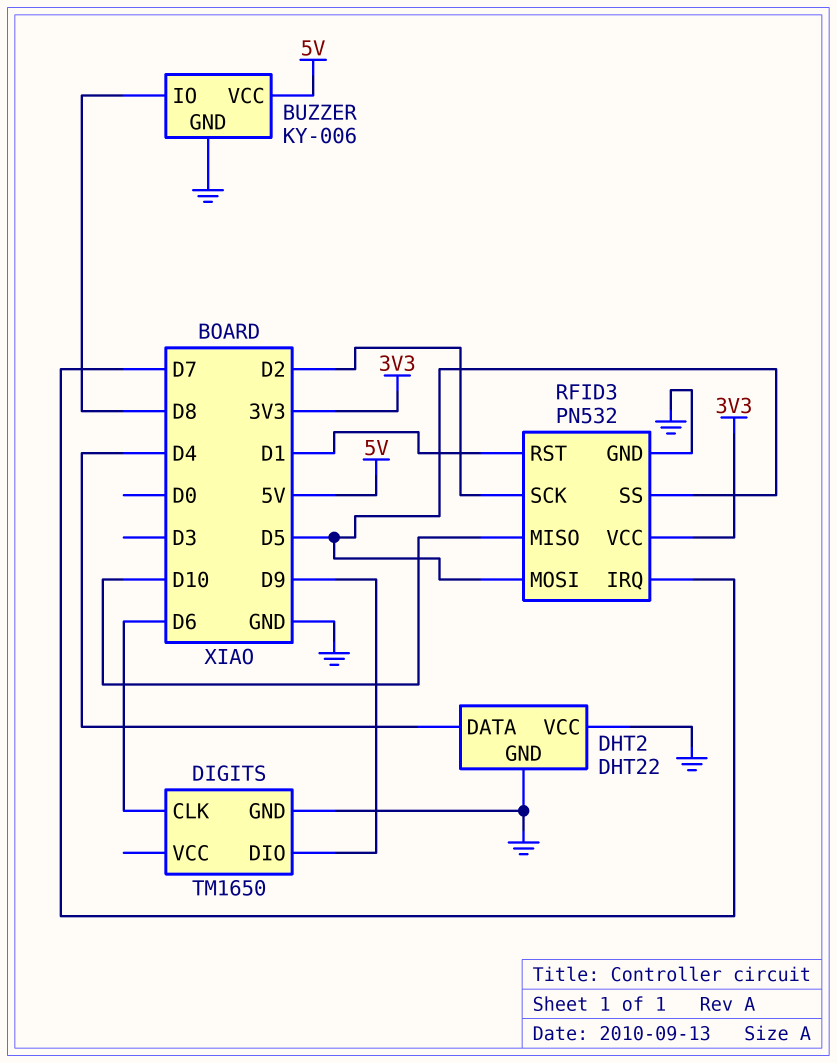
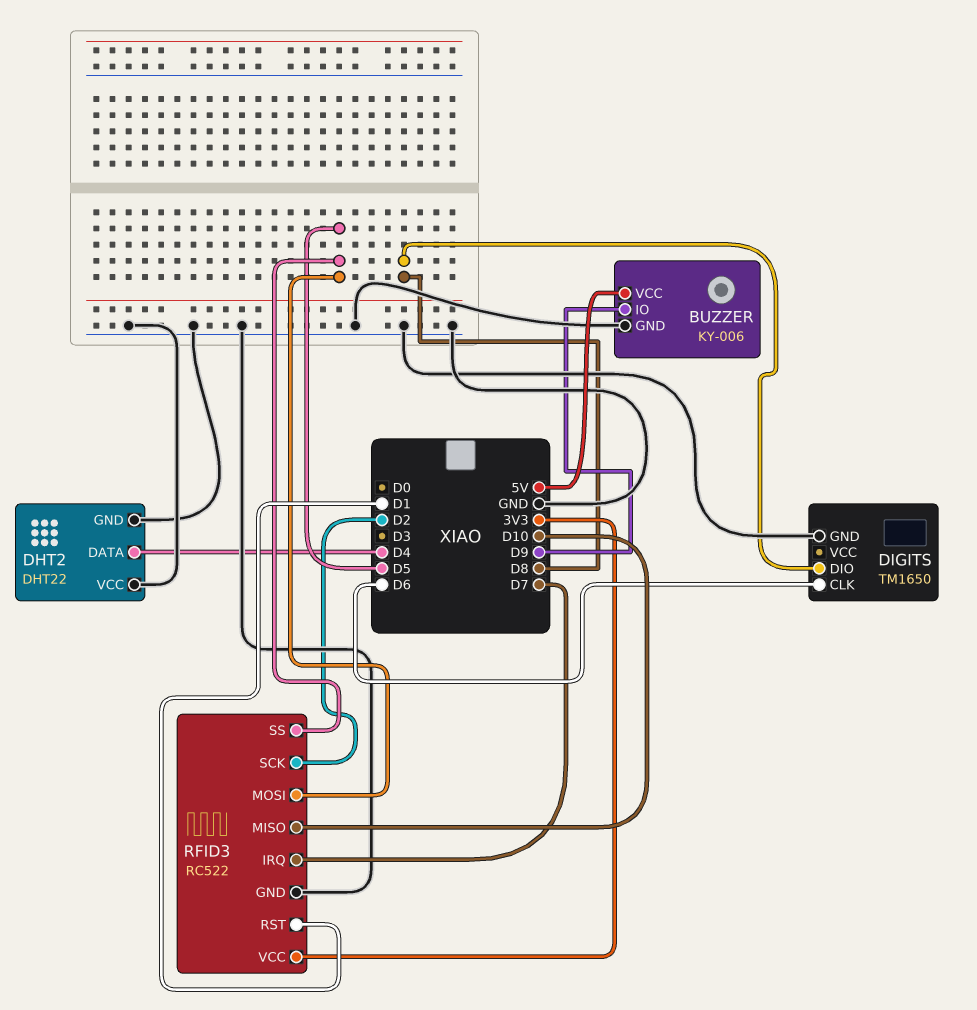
BUZZER pin IO: D8 -> D9
DIGITS pin DIO: D9 -> D8
RFID3: PN532 -> RC522

